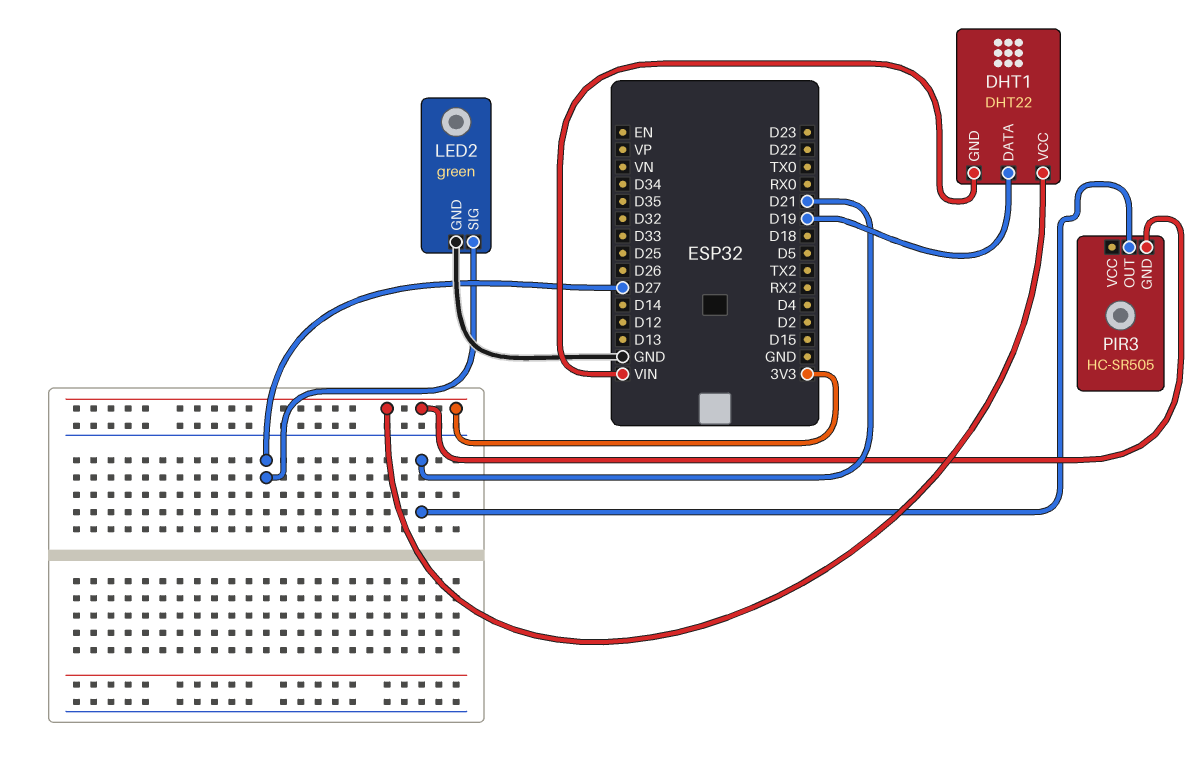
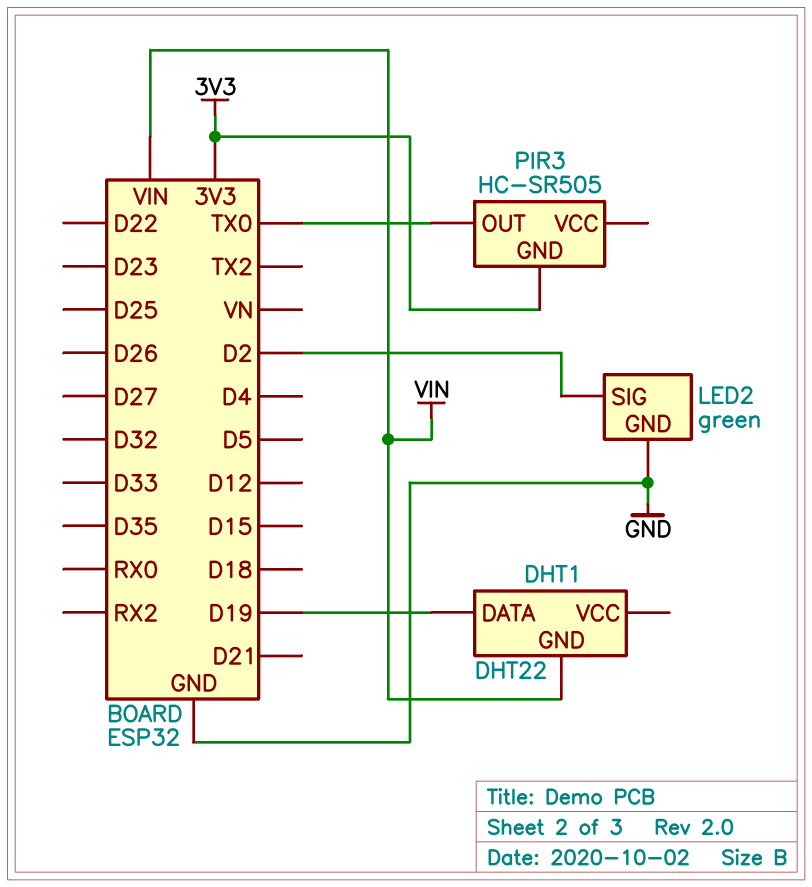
DHT1 pin VCC: 3V3 -> none
LED2 pin SIG: D27 -> D2
PIR3 pin OUT: D21 -> TX0

